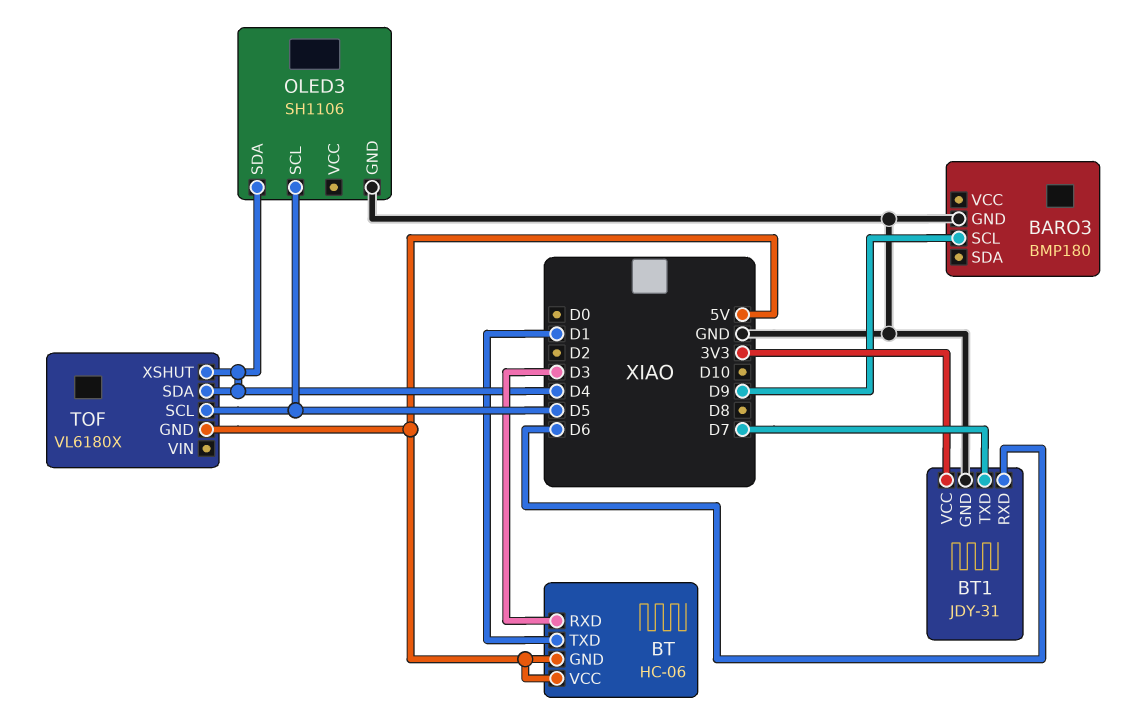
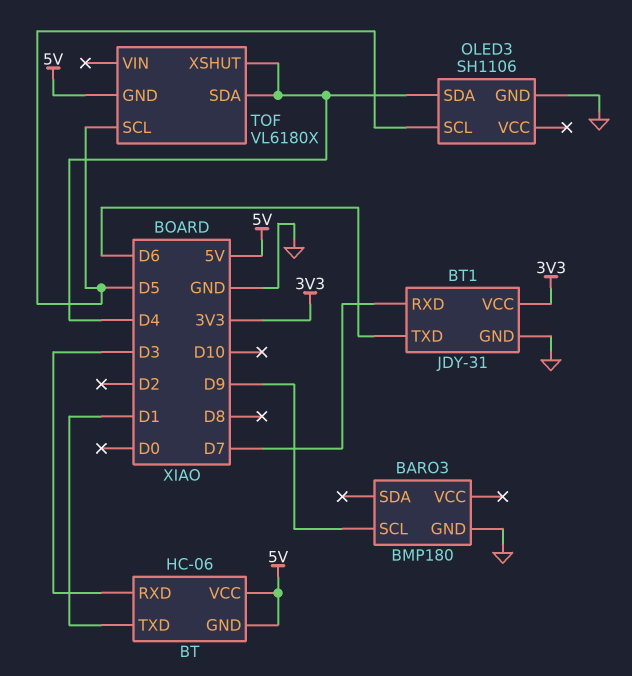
BT1 pin RXD: D6 -> D7
BT1 pin TXD: D7 -> D6

